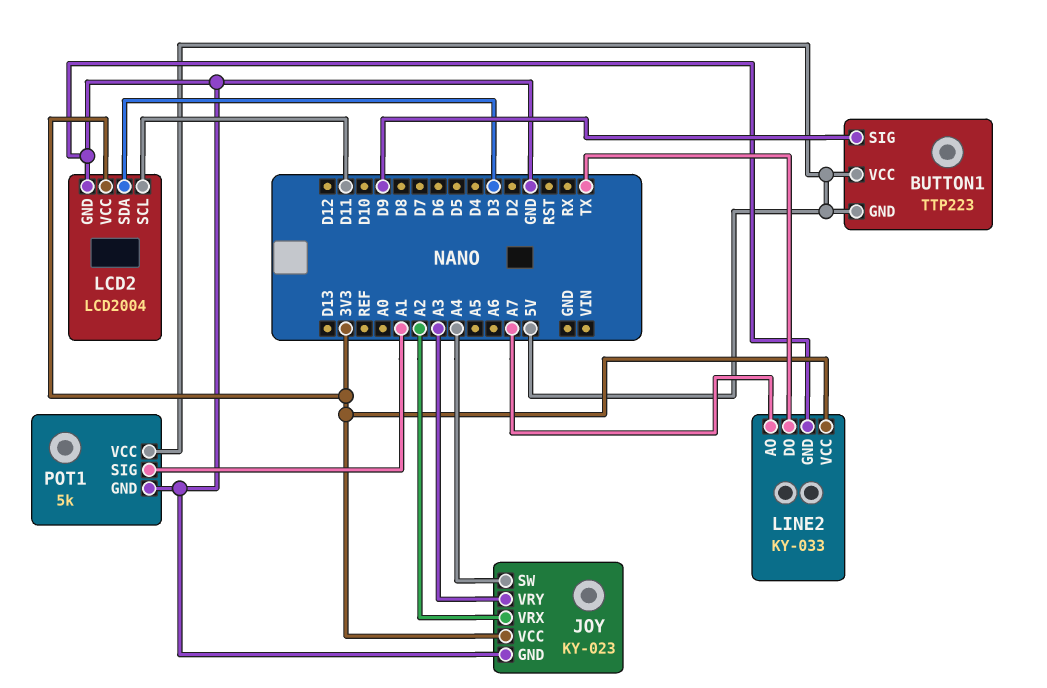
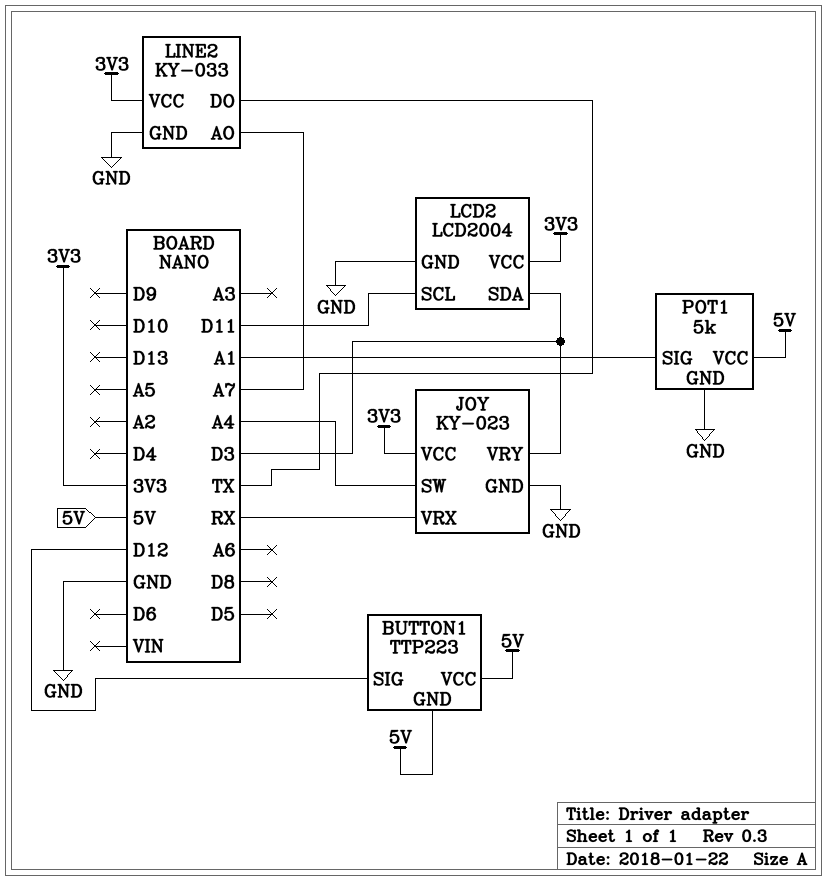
BUTTON1 pin SIG: D9 -> D12
JOY pin VRX: A2 -> RX
JOY pin VRY: A3 -> D3

